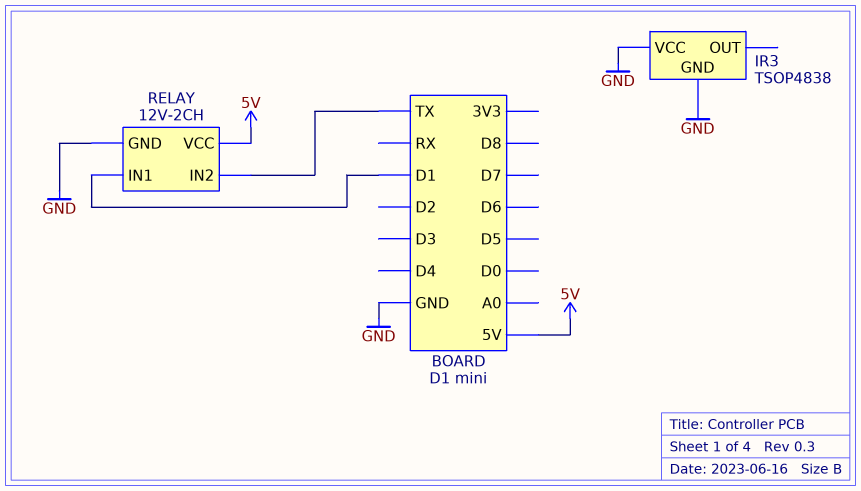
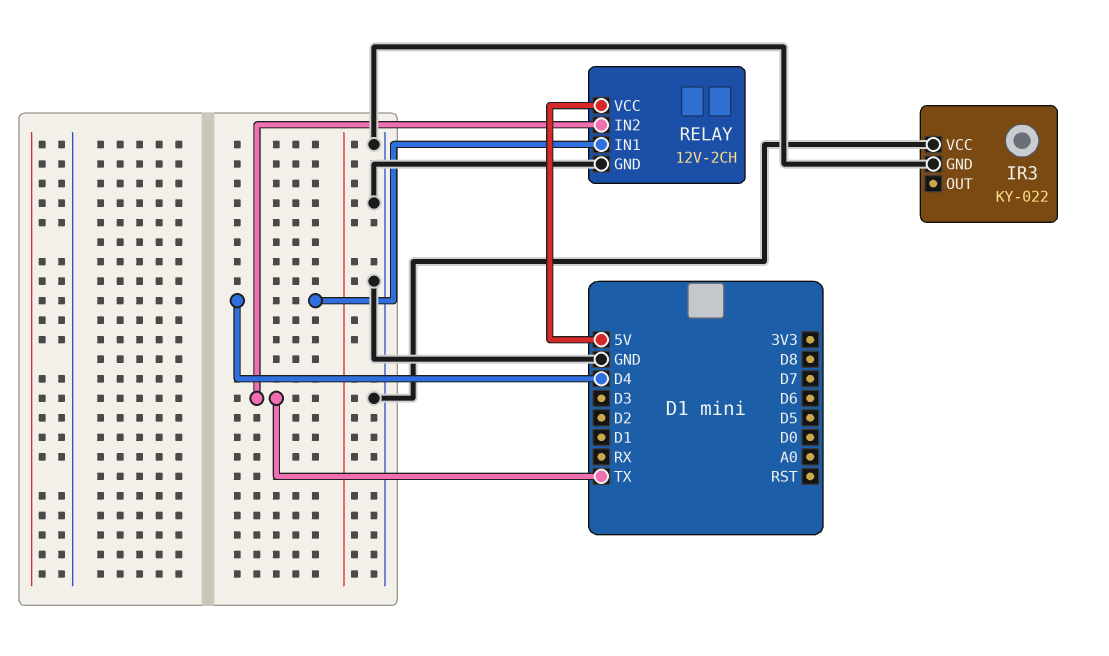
IR3: TSOP4838 -> KY-022
RELAY pin IN1: D1 -> D4

